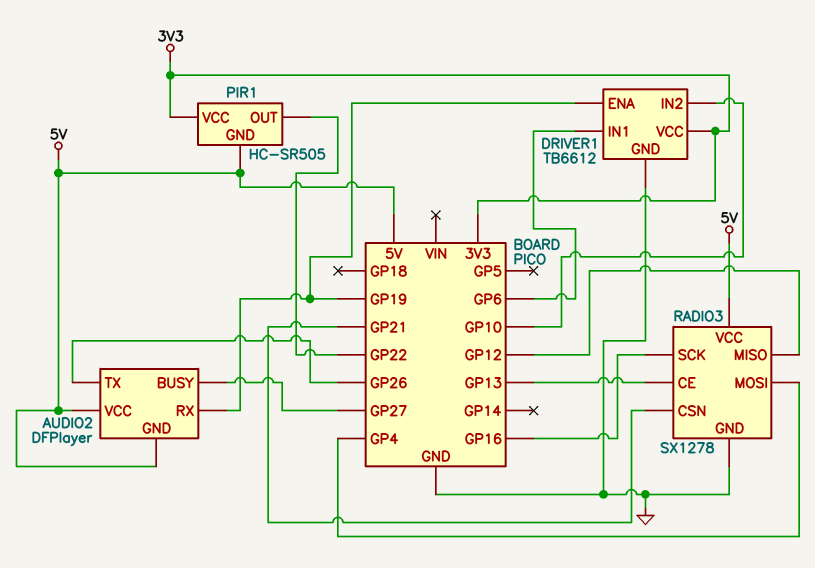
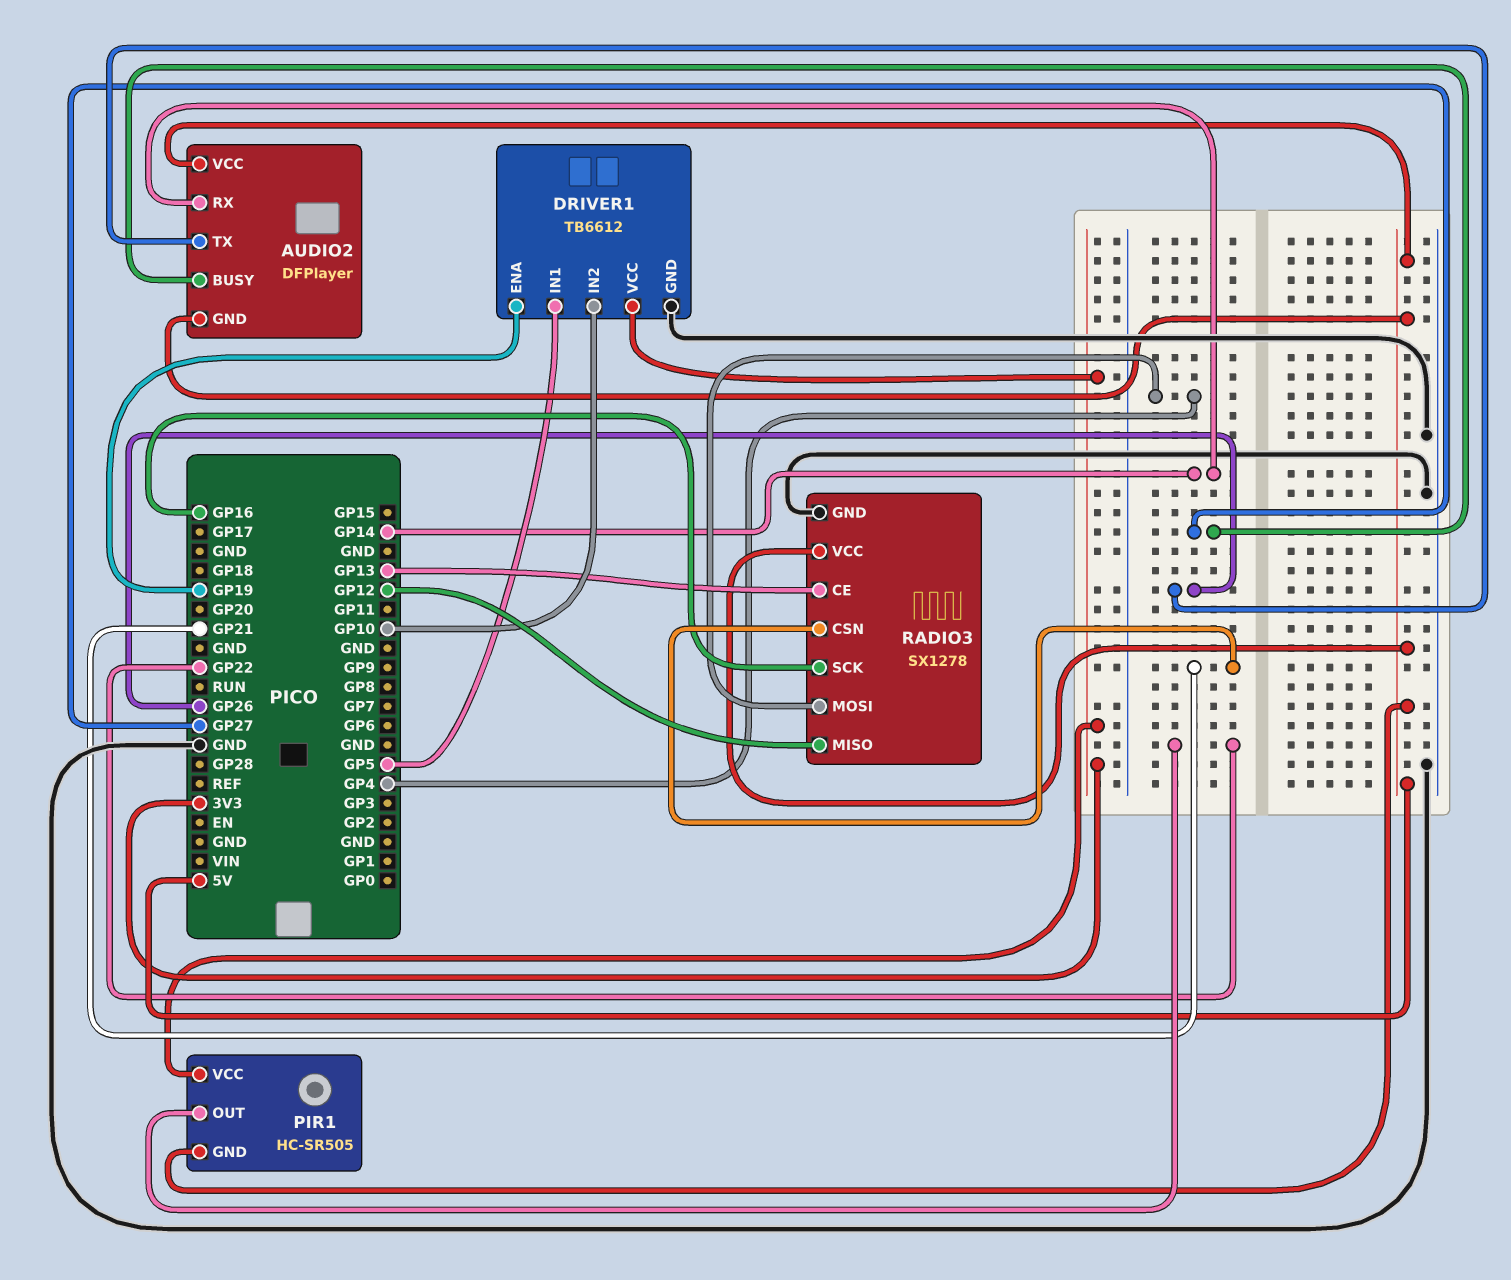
AUDIO2 pin RX: GP19 -> GP14
DRIVER1 pin IN1: GP6 -> GP5

